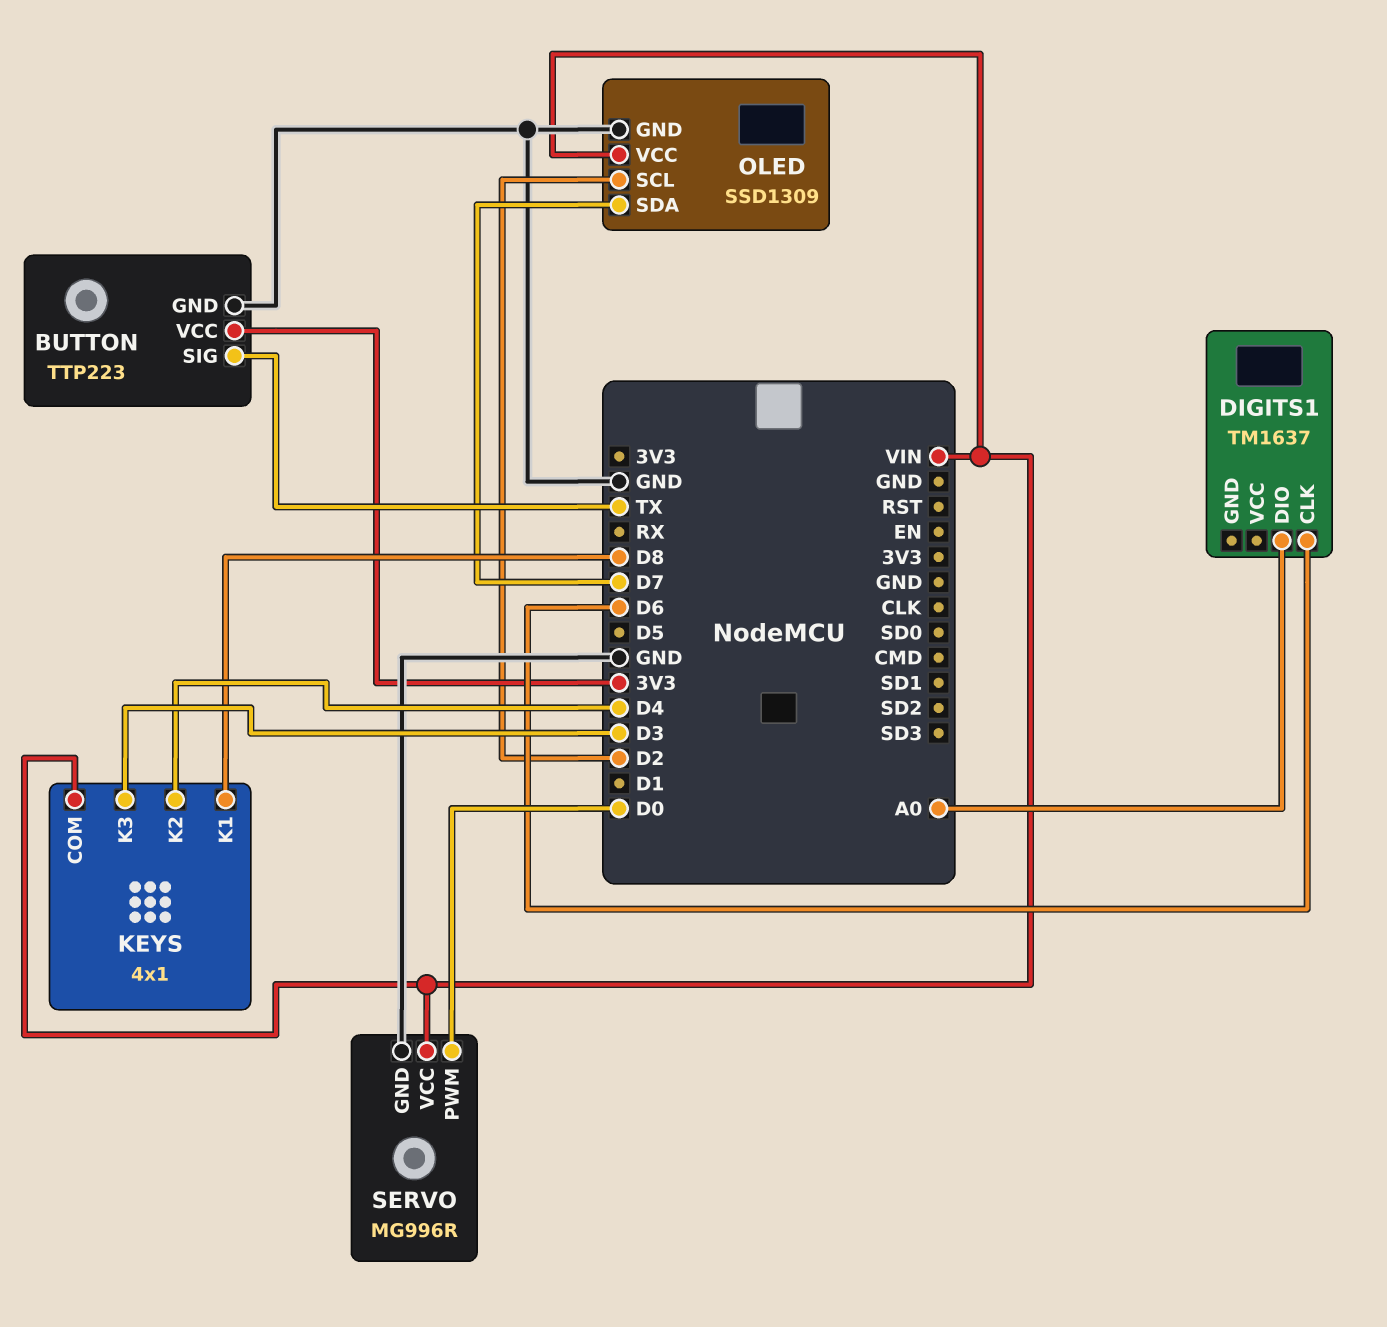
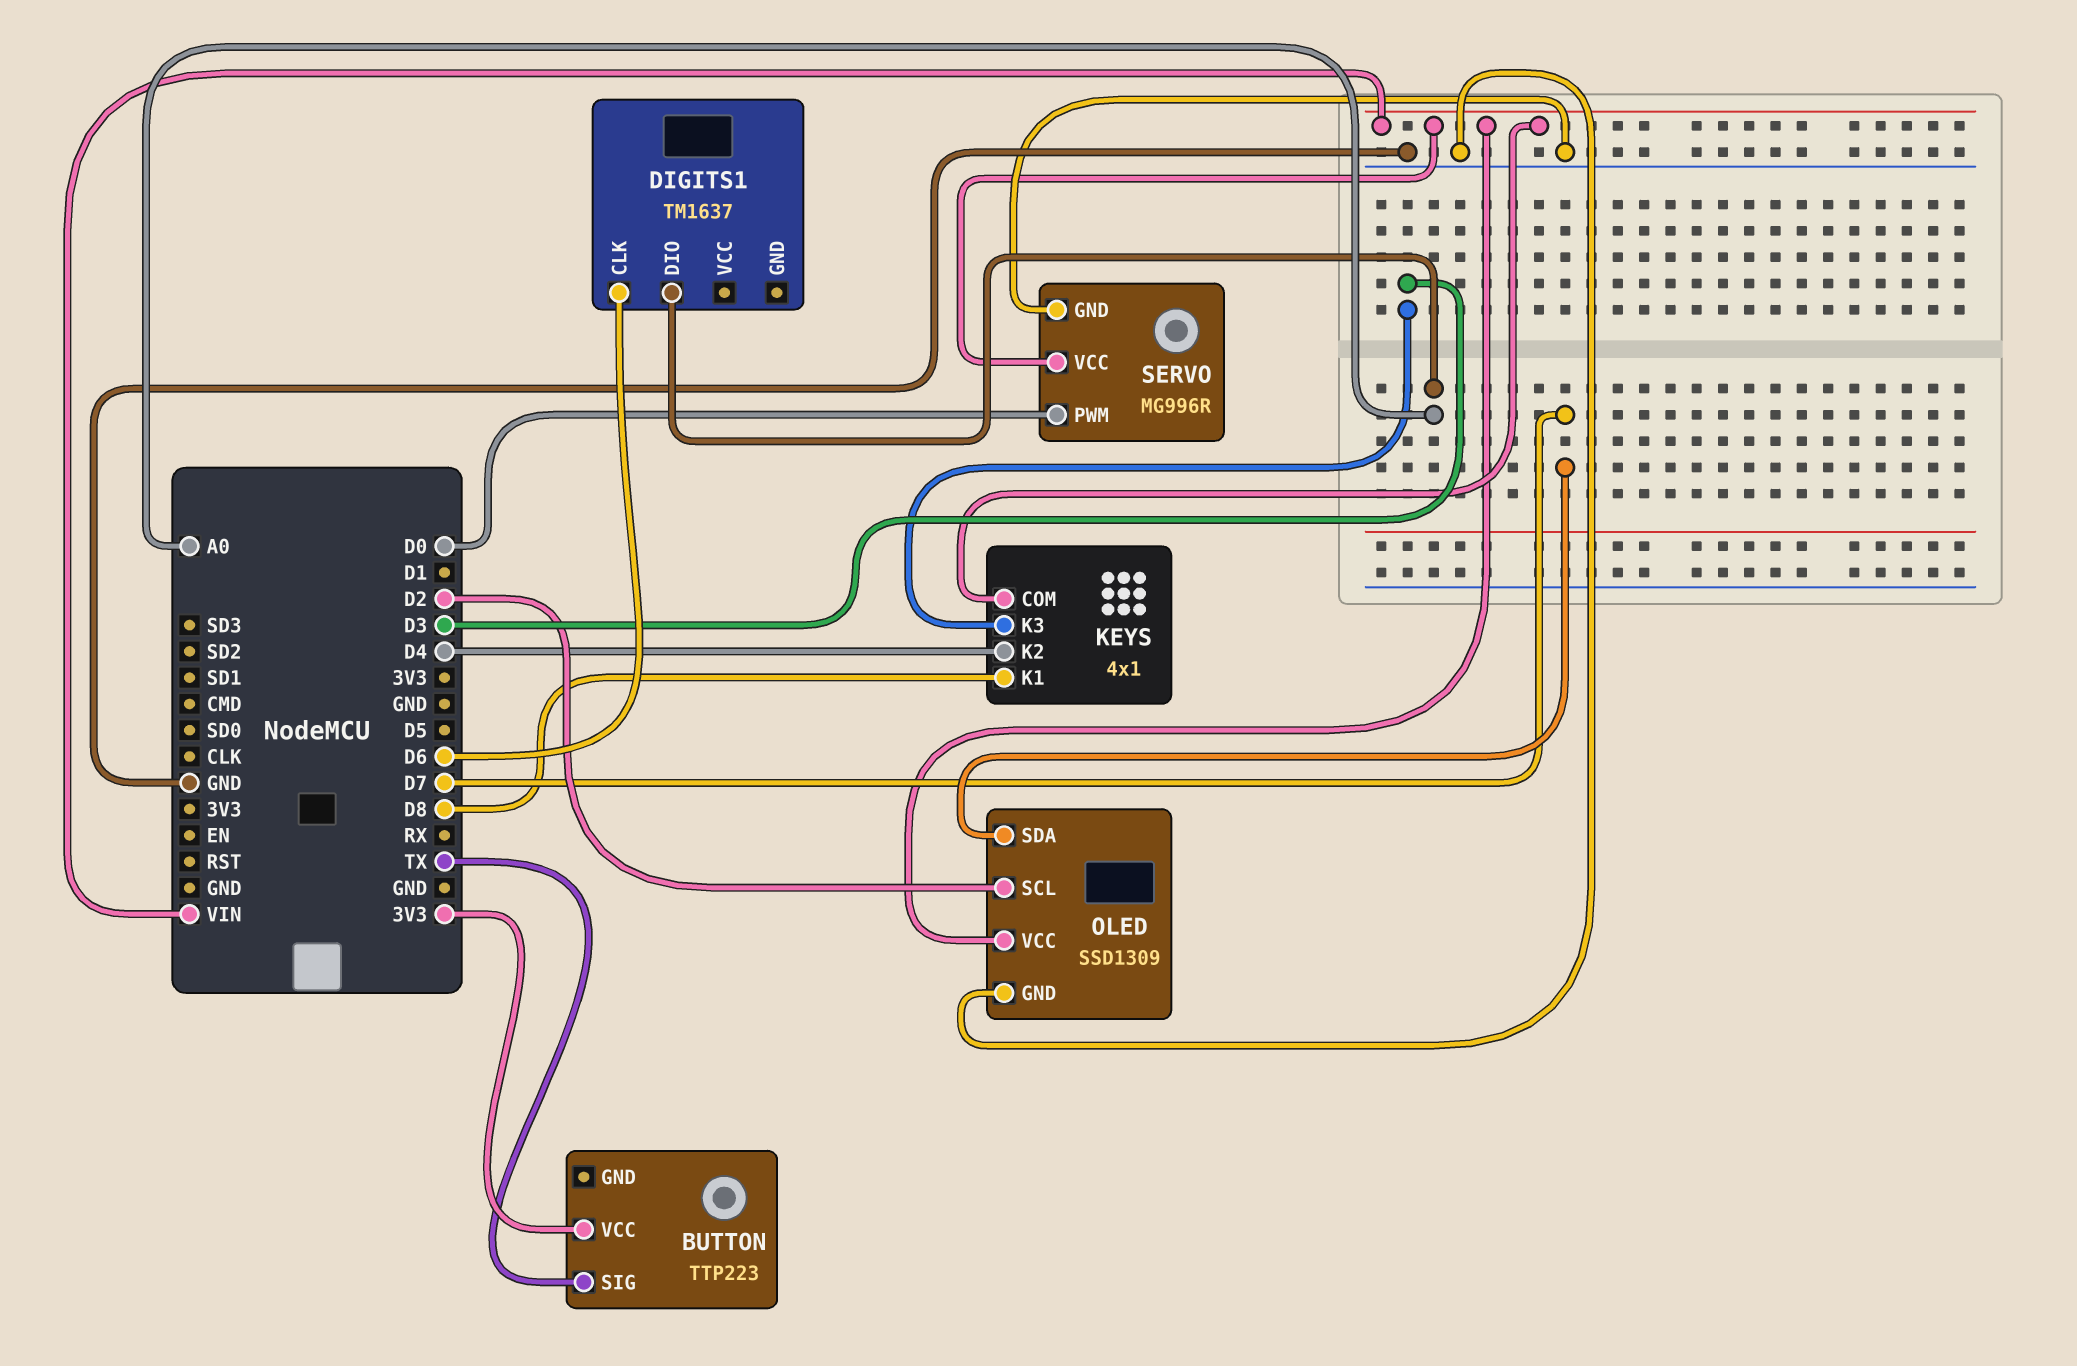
BUTTON pin GND: GND -> none

